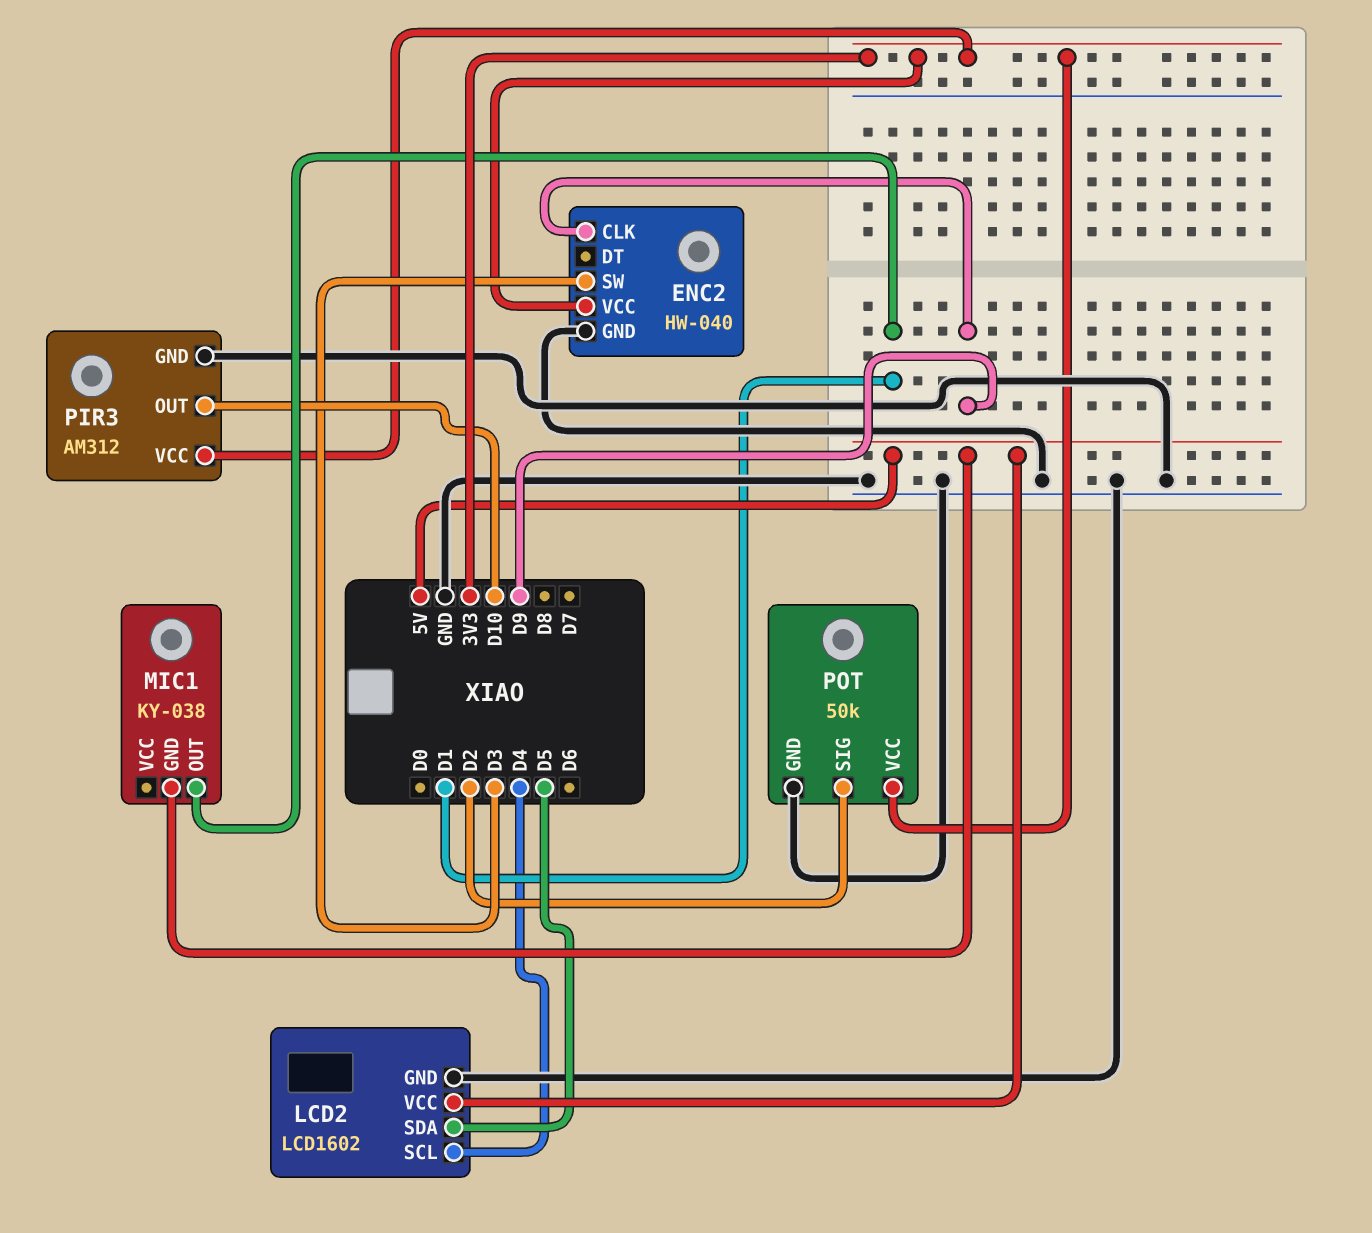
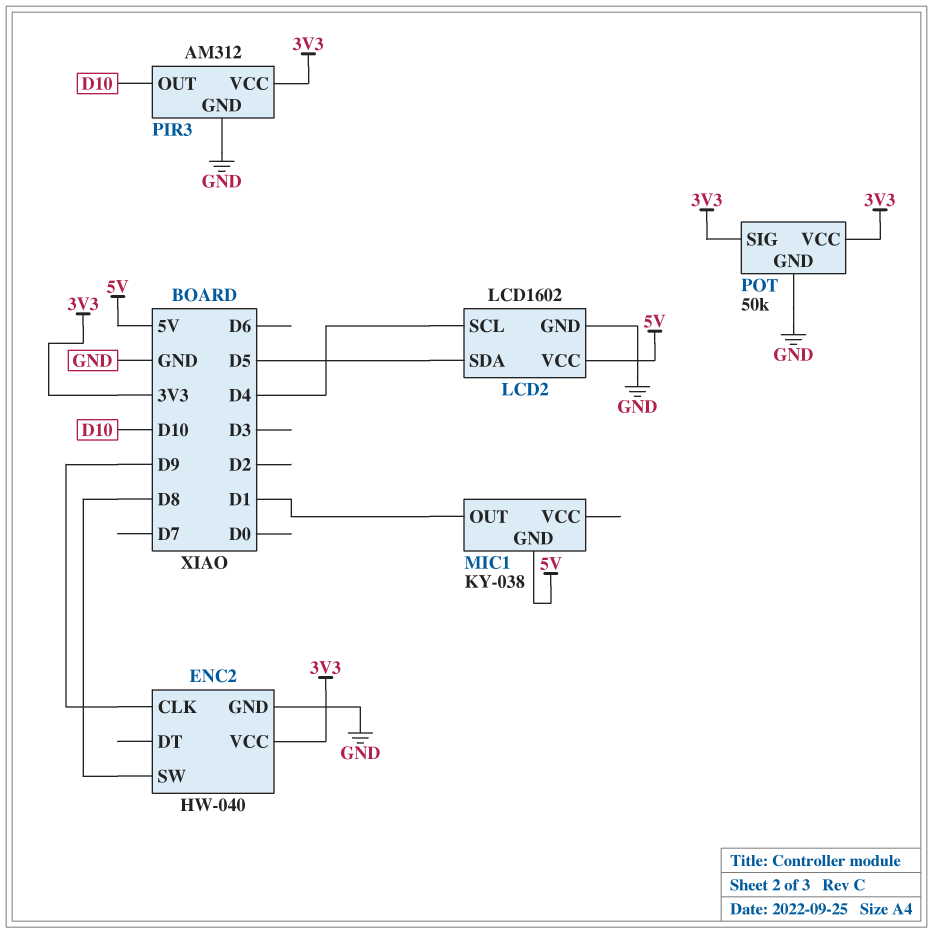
ENC2 pin SW: D3 -> D8
POT pin SIG: D2 -> 3V3

